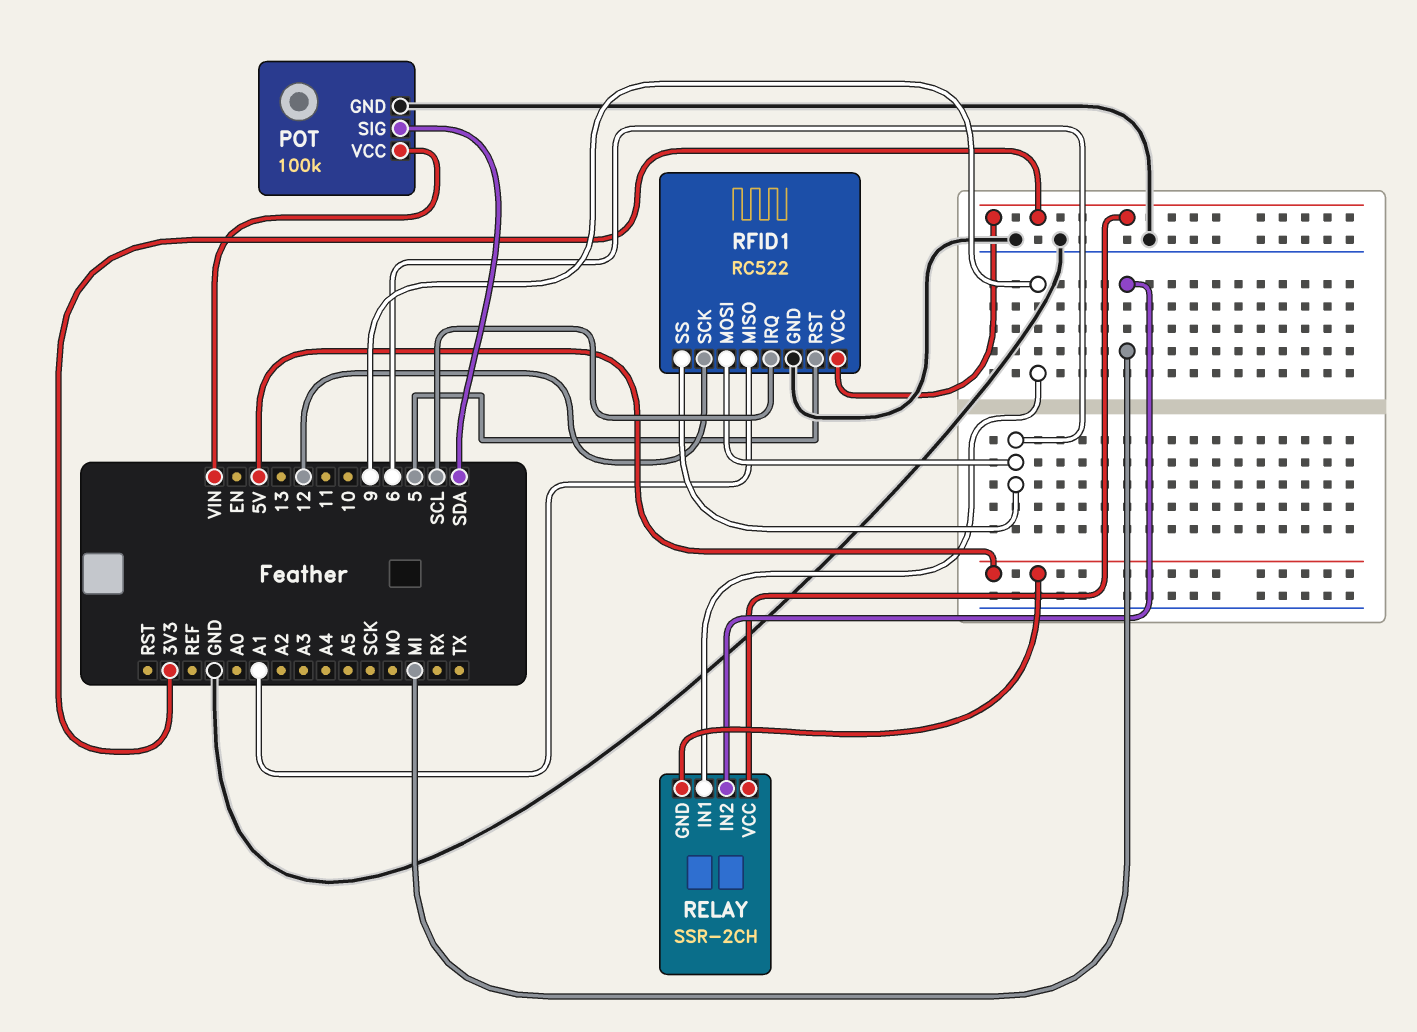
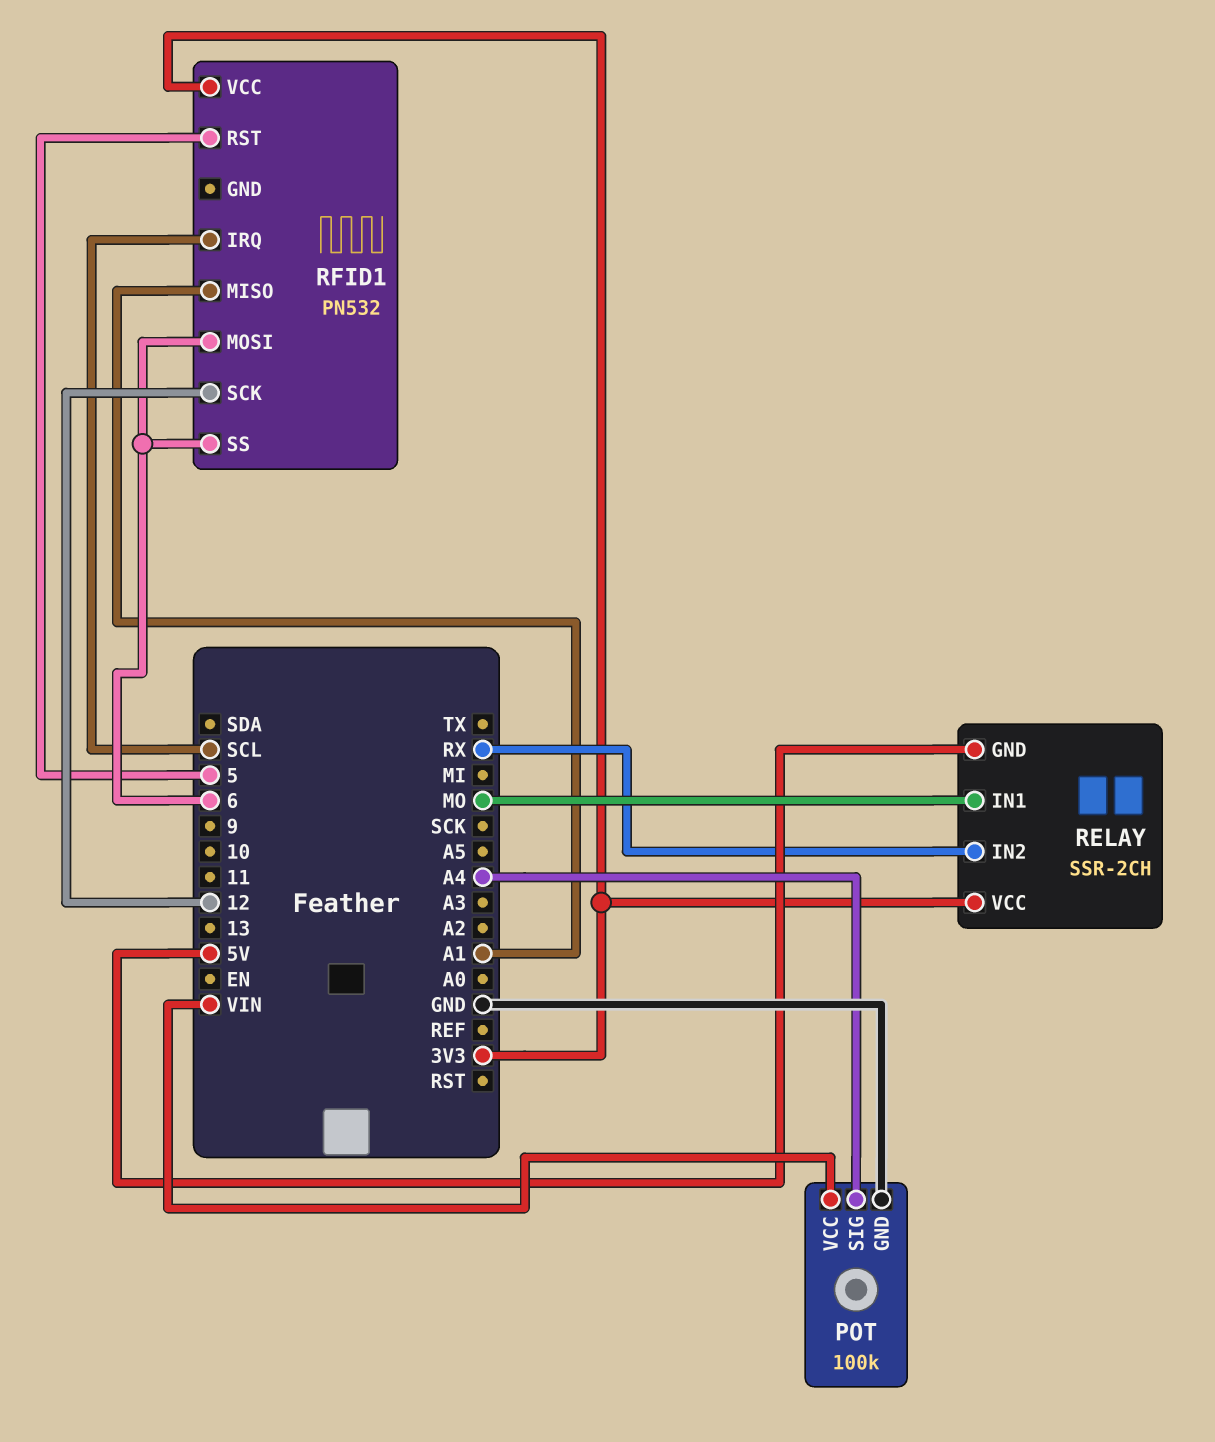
POT pin SIG: SDA -> A4
RELAY pin IN1: 9 -> MO
RELAY pin IN2: MI -> RX
RFID1: RC522 -> PN532
RFID1 pin GND: GND -> none

